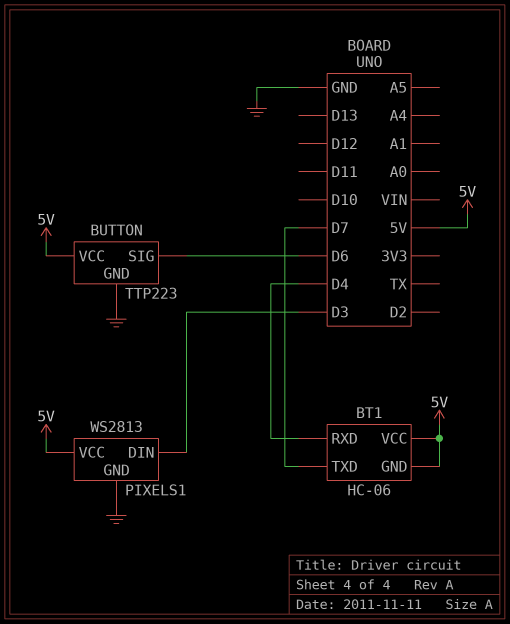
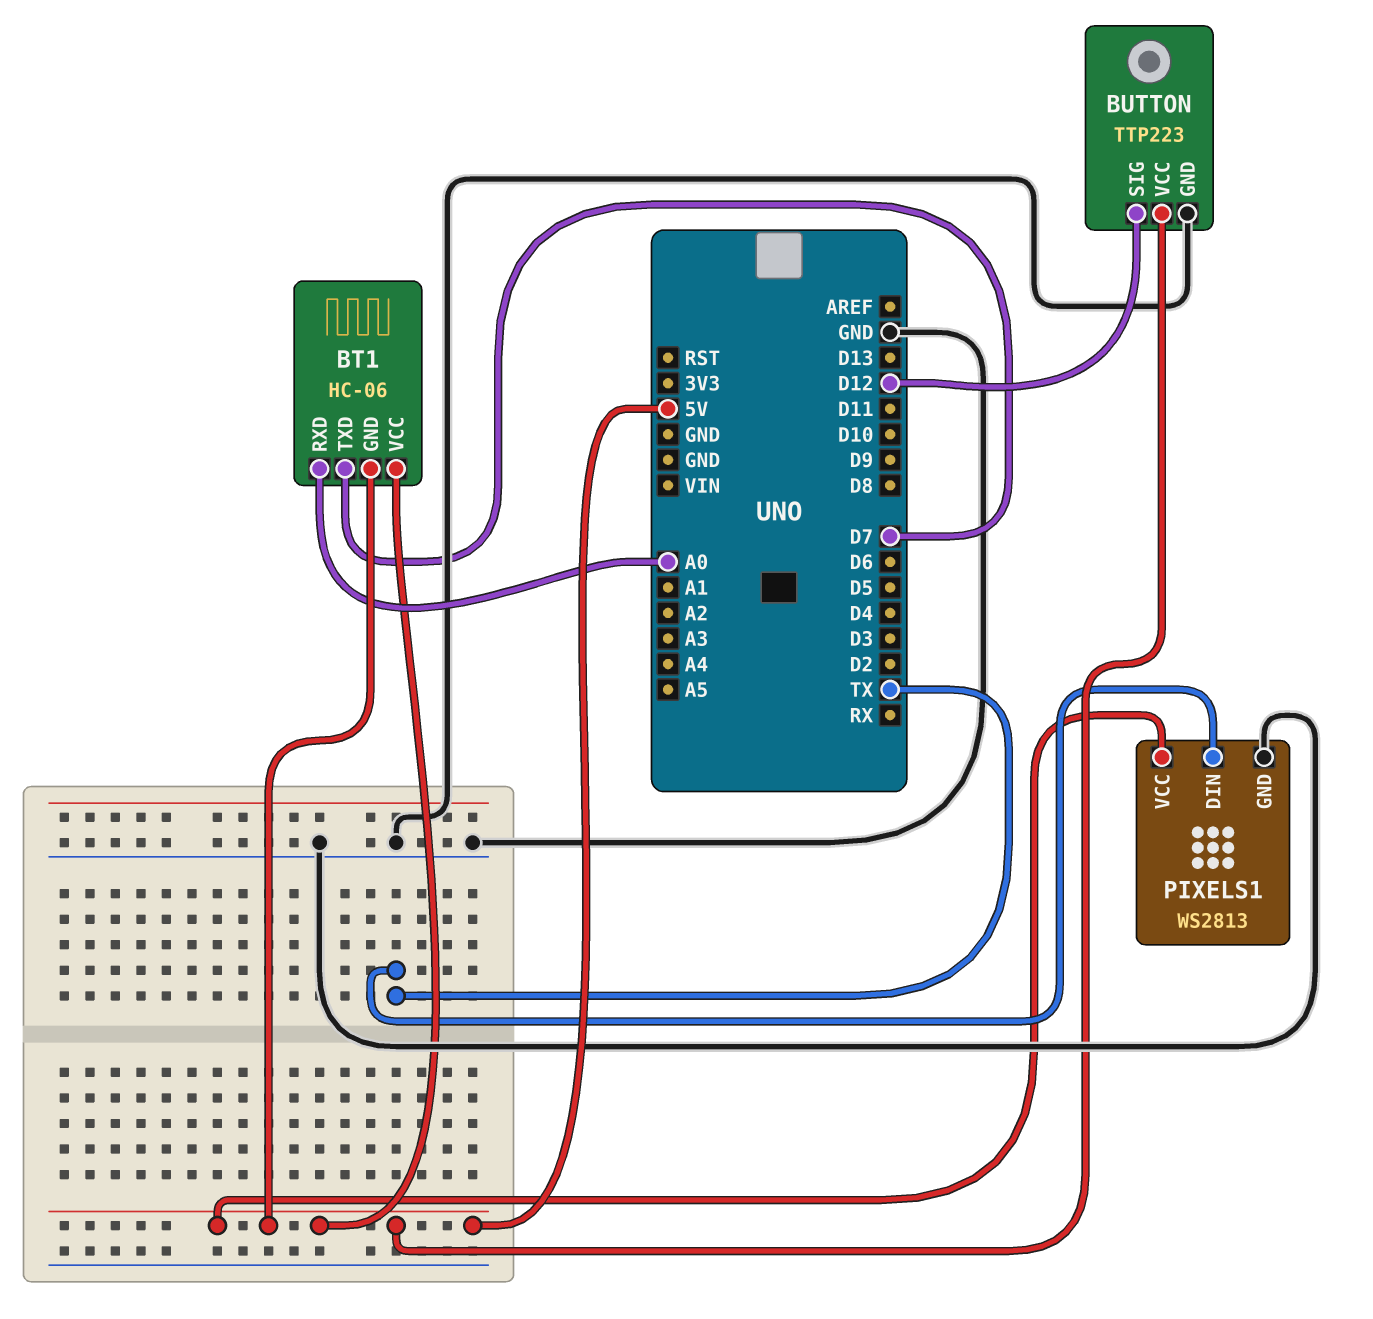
BT1 pin RXD: D4 -> A0
BUTTON pin SIG: D6 -> D12
PIXELS1 pin DIN: D3 -> TX

